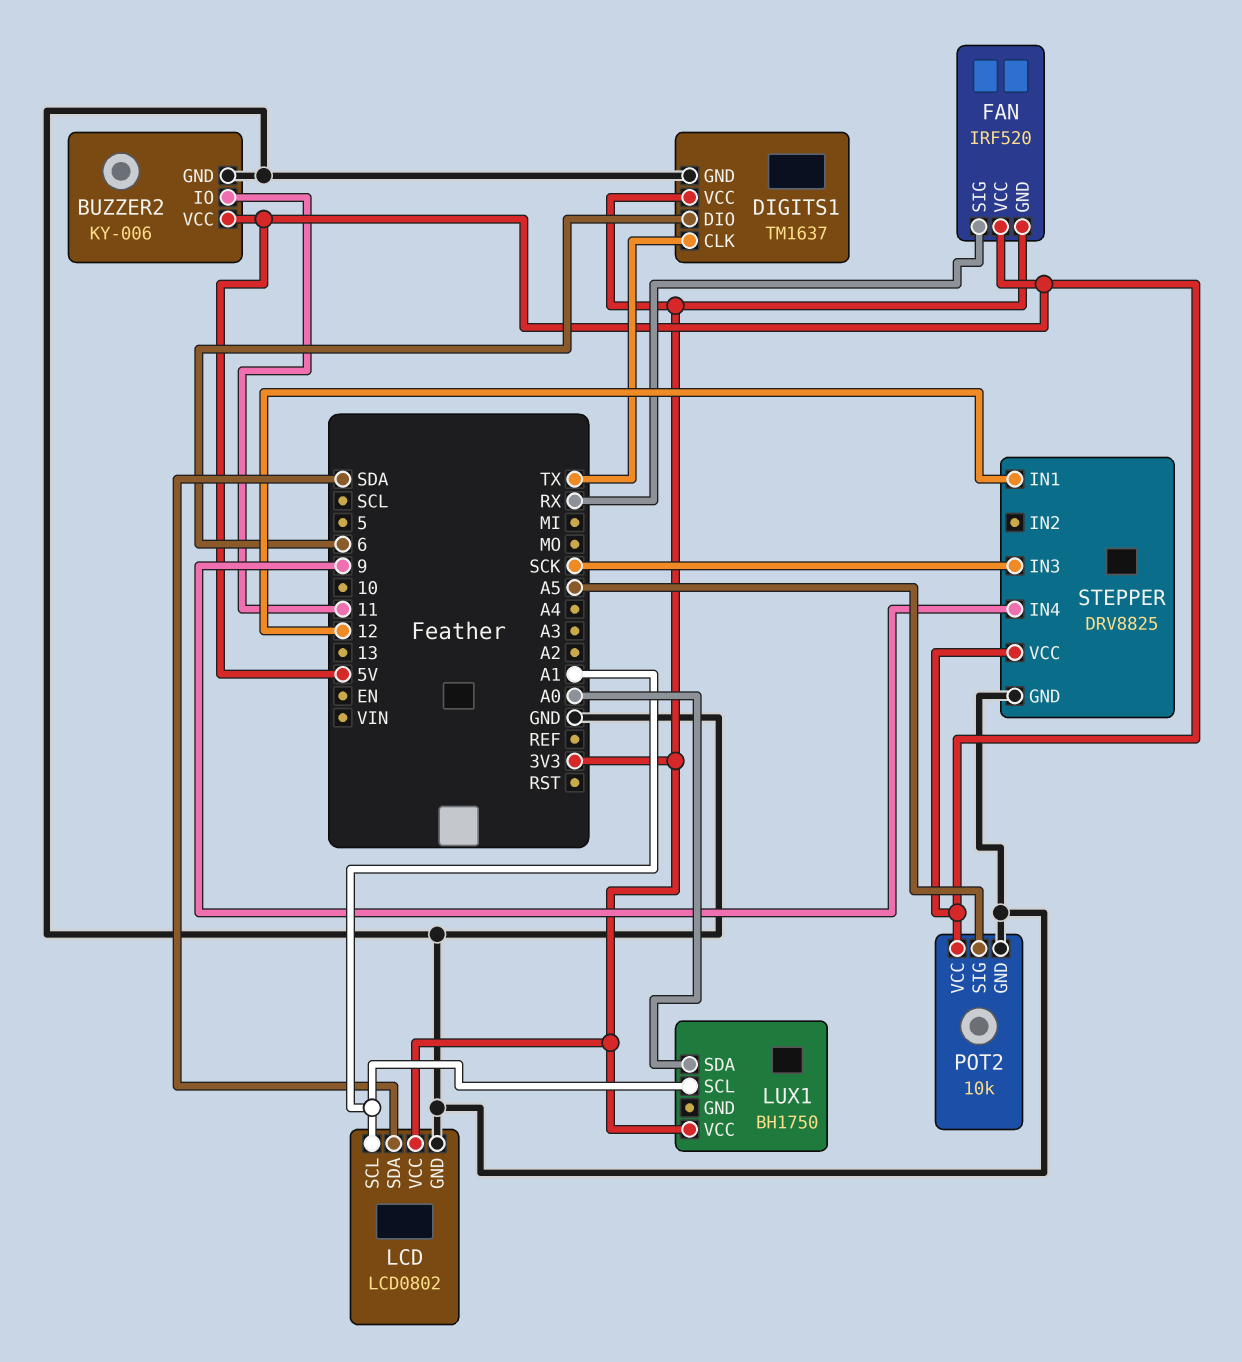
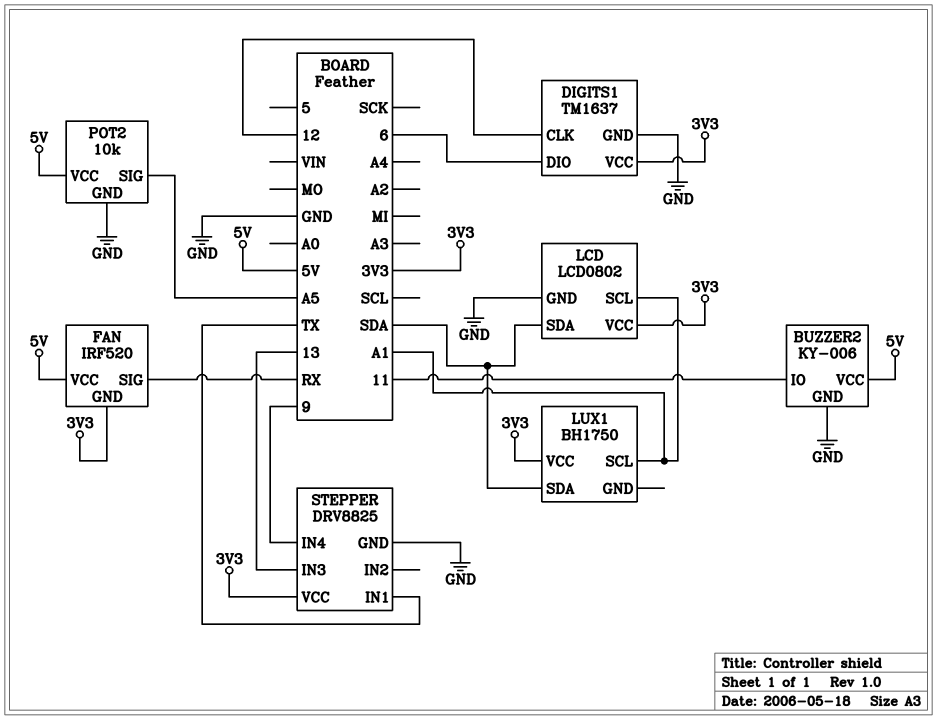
DIGITS1 pin CLK: TX -> 12
LUX1 pin SDA: A0 -> SDA
STEPPER pin IN1: 12 -> TX
STEPPER pin IN3: SCK -> 13
STEPPER pin VCC: 5V -> 3V3

